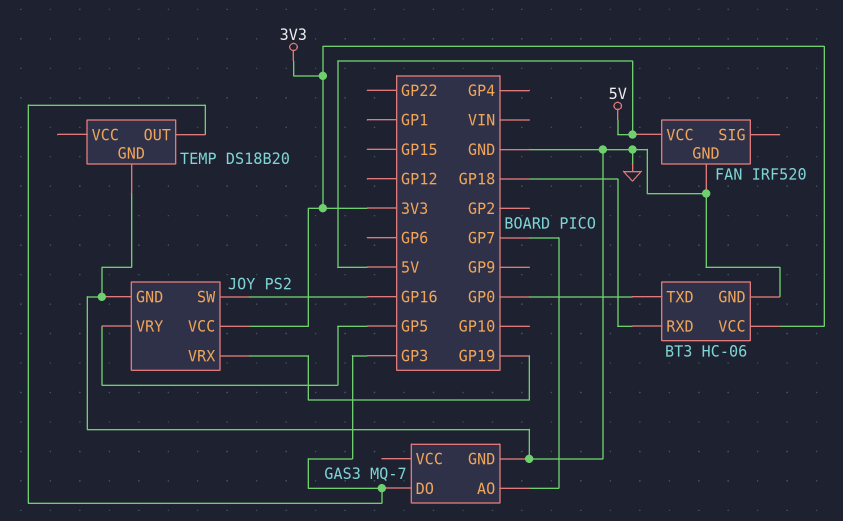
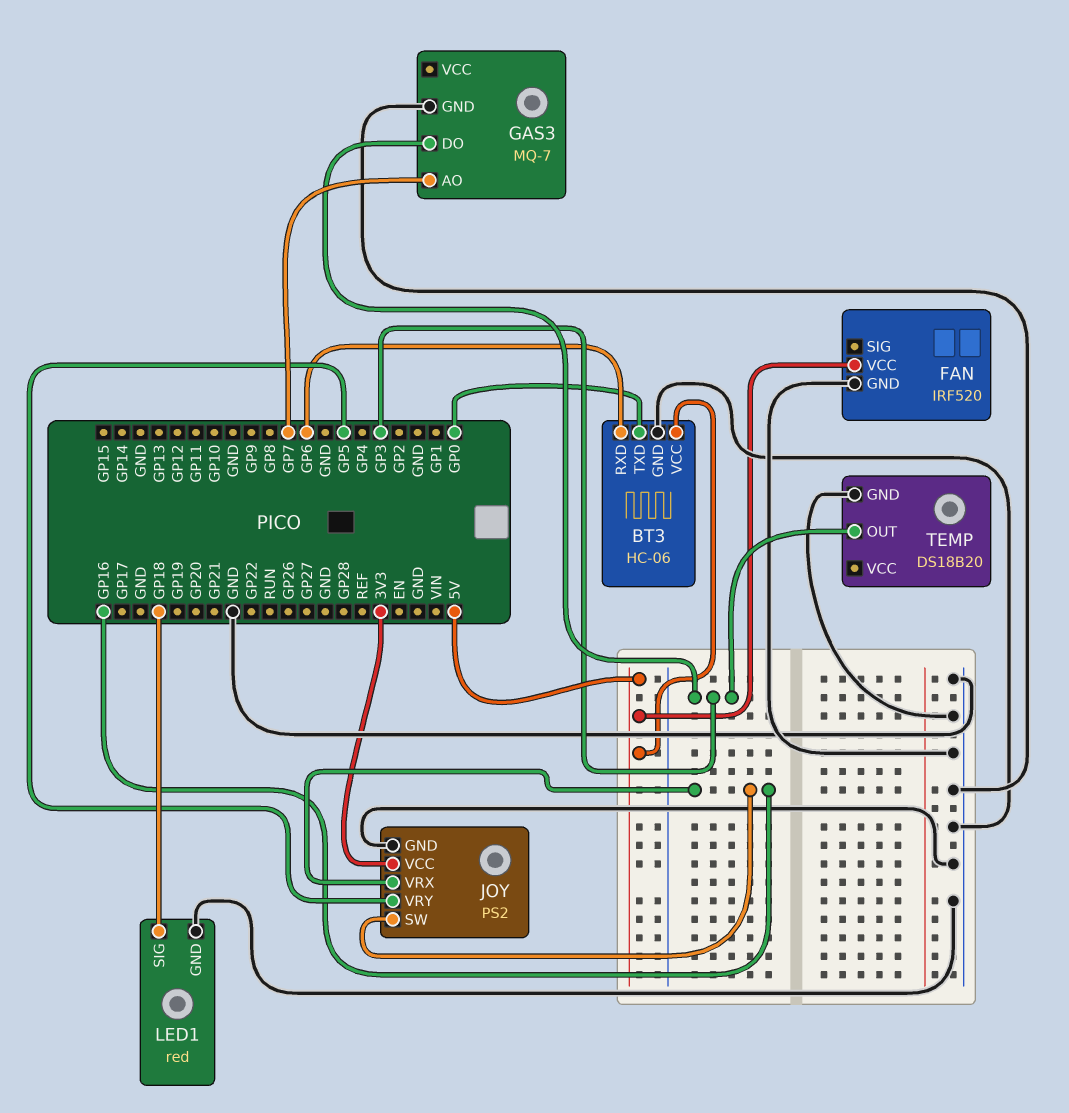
BT3 pin RXD: GP18 -> GP6
BT3 pin VCC: 3V3 -> 5V
JOY pin VRX: GP19 -> GP16
LED1: none -> red
LED1 pin GND: none -> GND
LED1 pin SIG: none -> GP18

